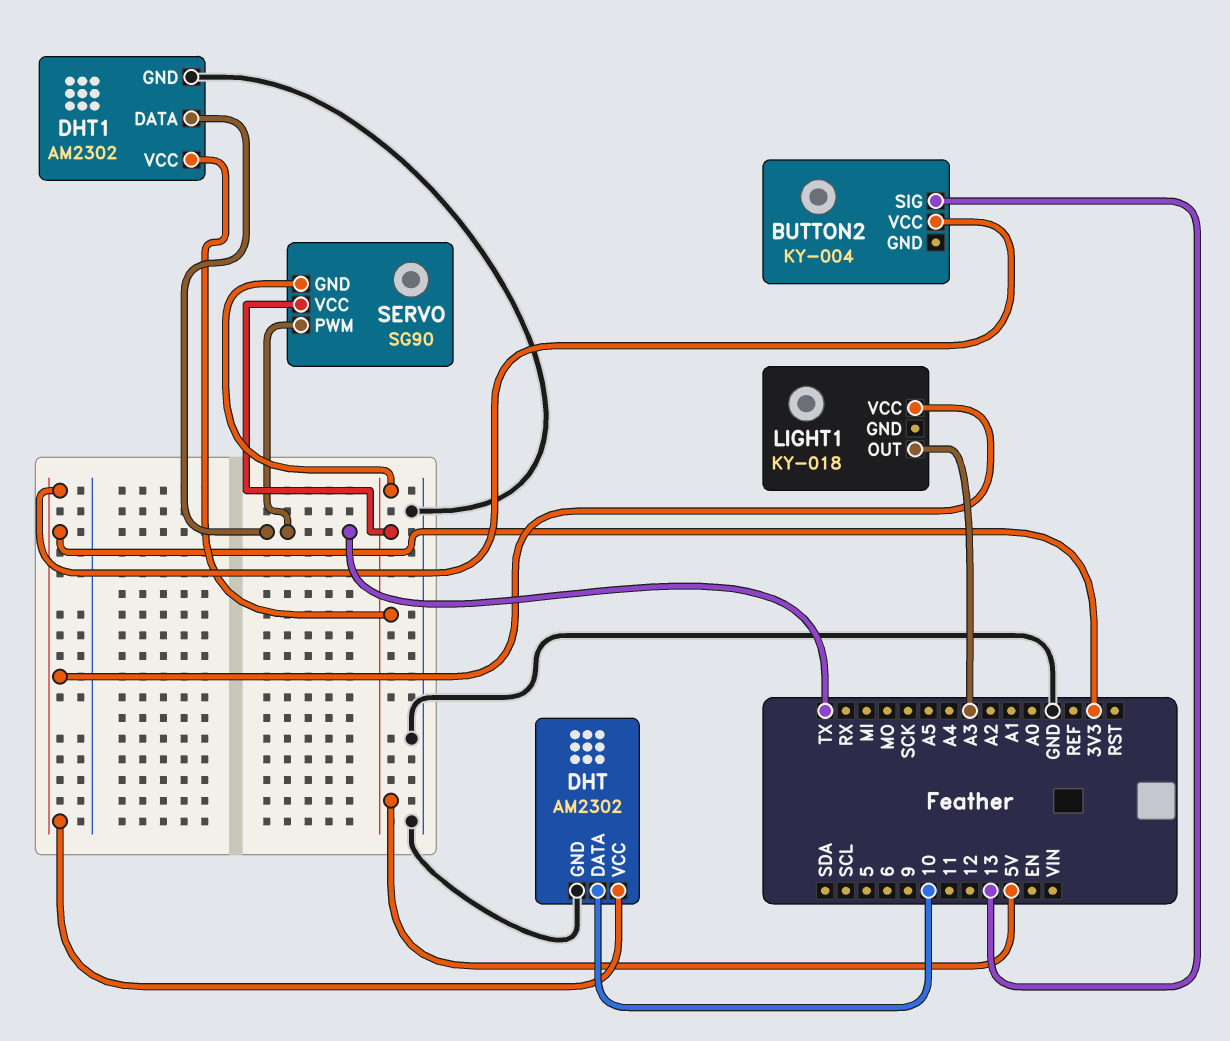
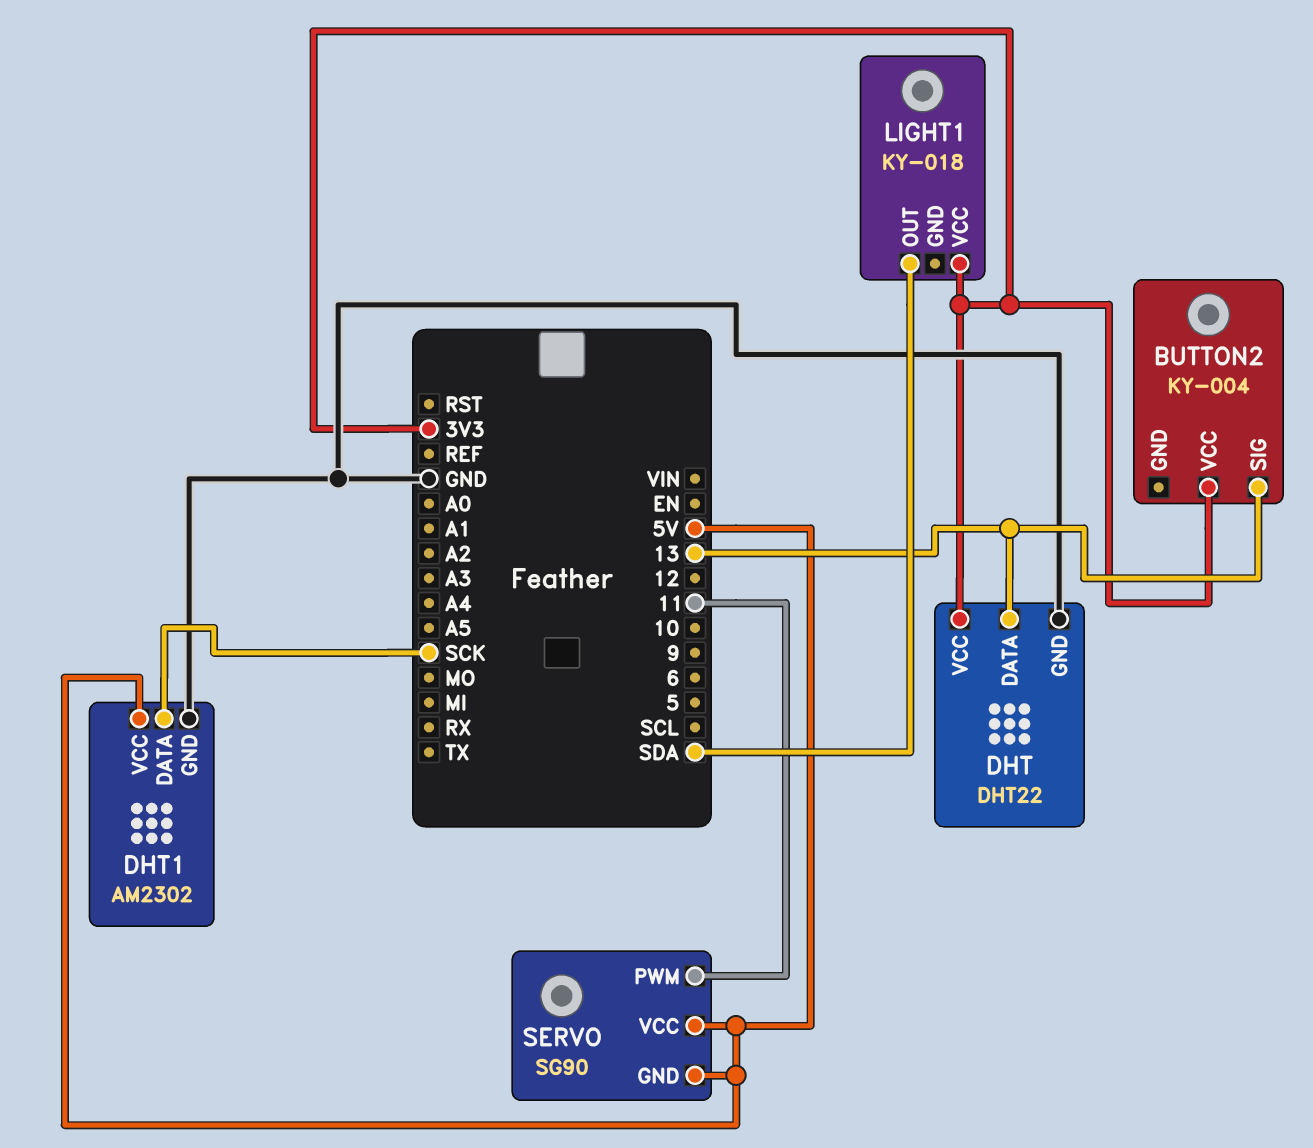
DHT: AM2302 -> DHT22
DHT pin DATA: 10 -> 13
DHT1 pin DATA: TX -> SCK
LIGHT1 pin OUT: A3 -> SDA
SERVO pin PWM: TX -> 11

